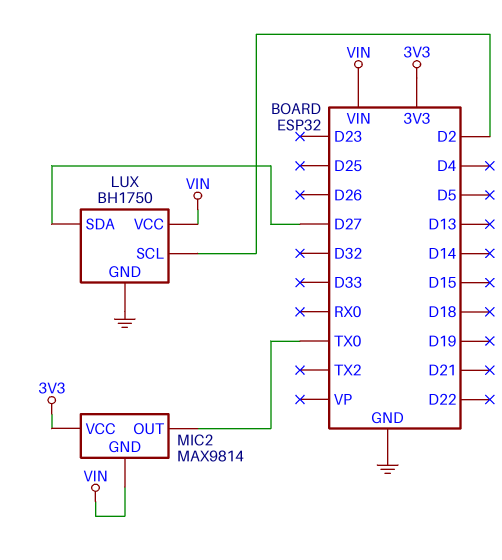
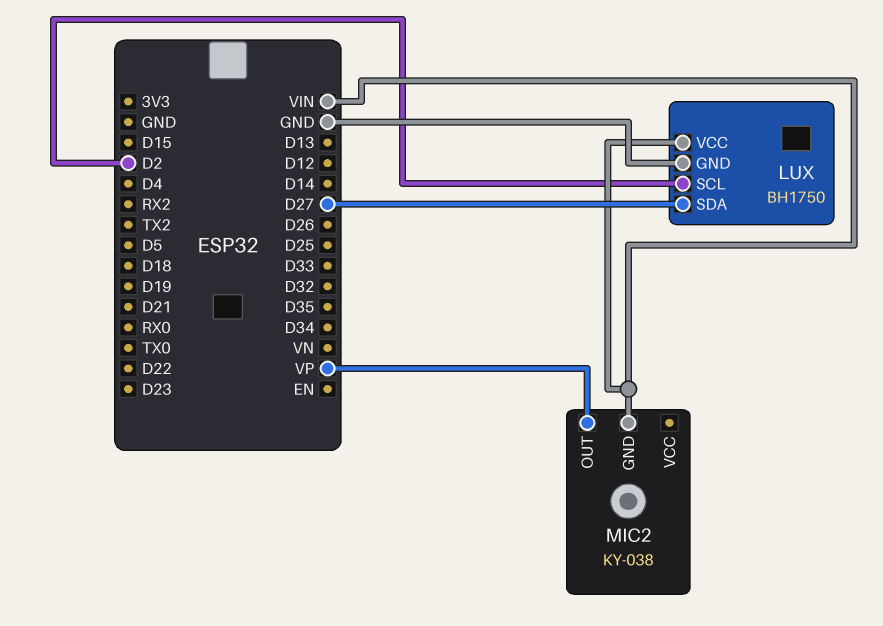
MIC2: MAX9814 -> KY-038
MIC2 pin OUT: TX0 -> VP
MIC2 pin VCC: 3V3 -> none

